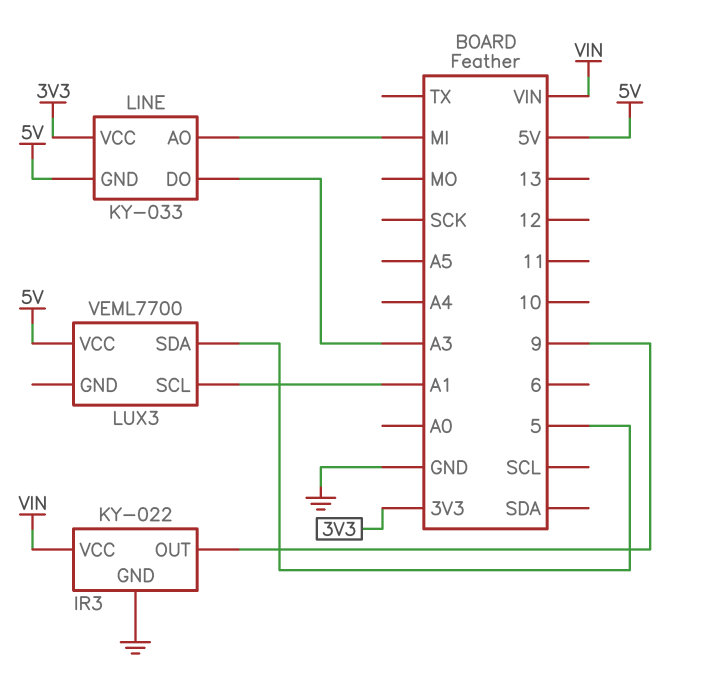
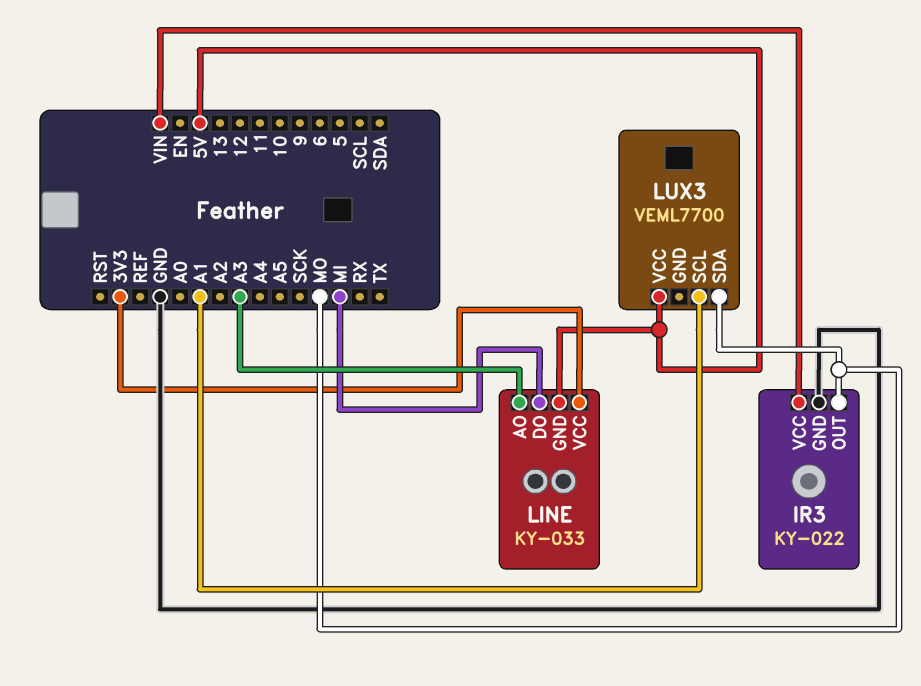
IR3 pin OUT: 9 -> MO
LINE pin AO: MI -> A3
LINE pin DO: A3 -> MI
LUX3 pin SDA: 5 -> MO

